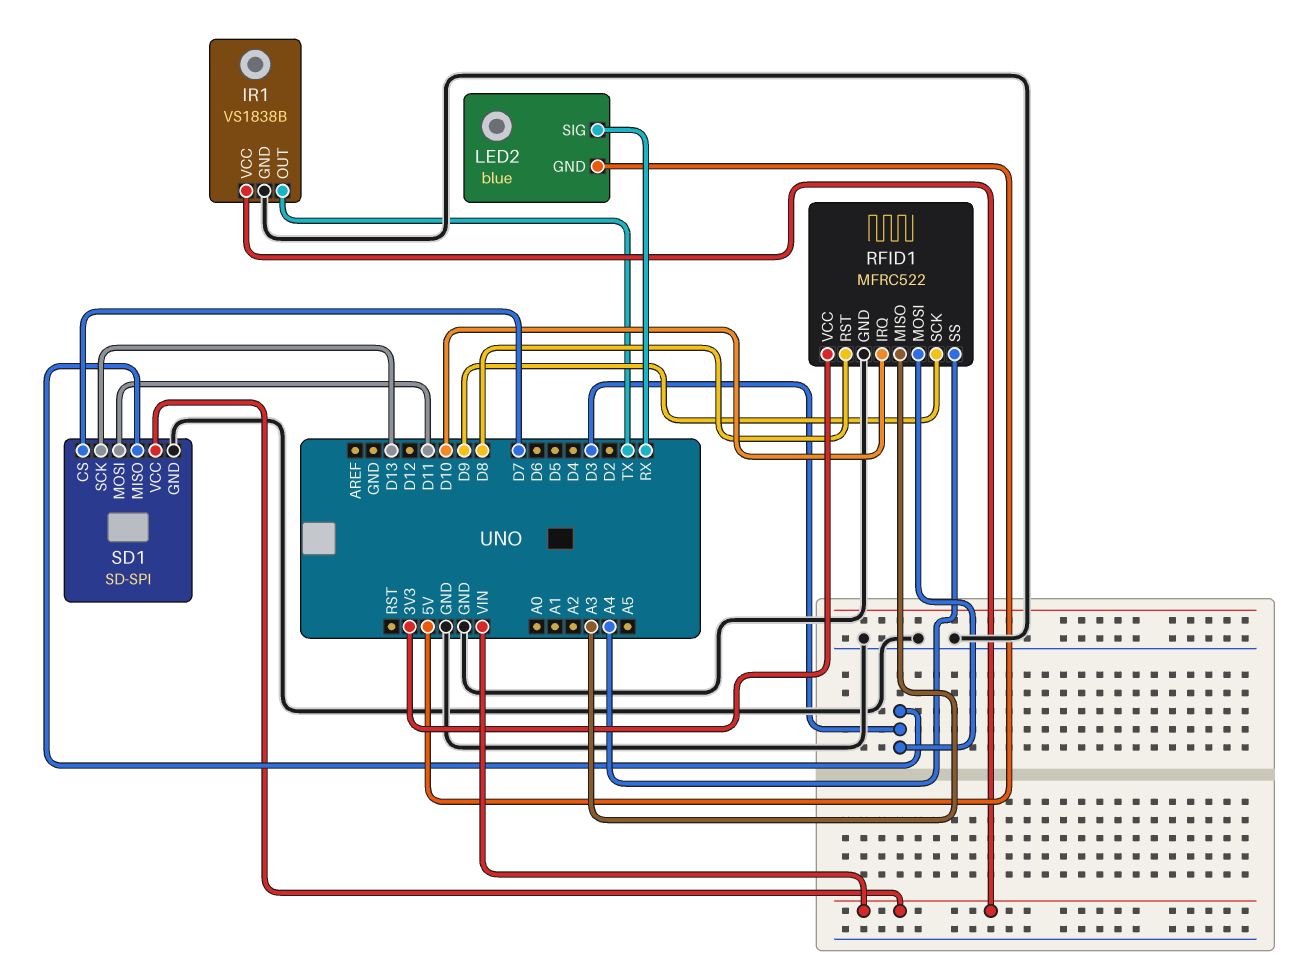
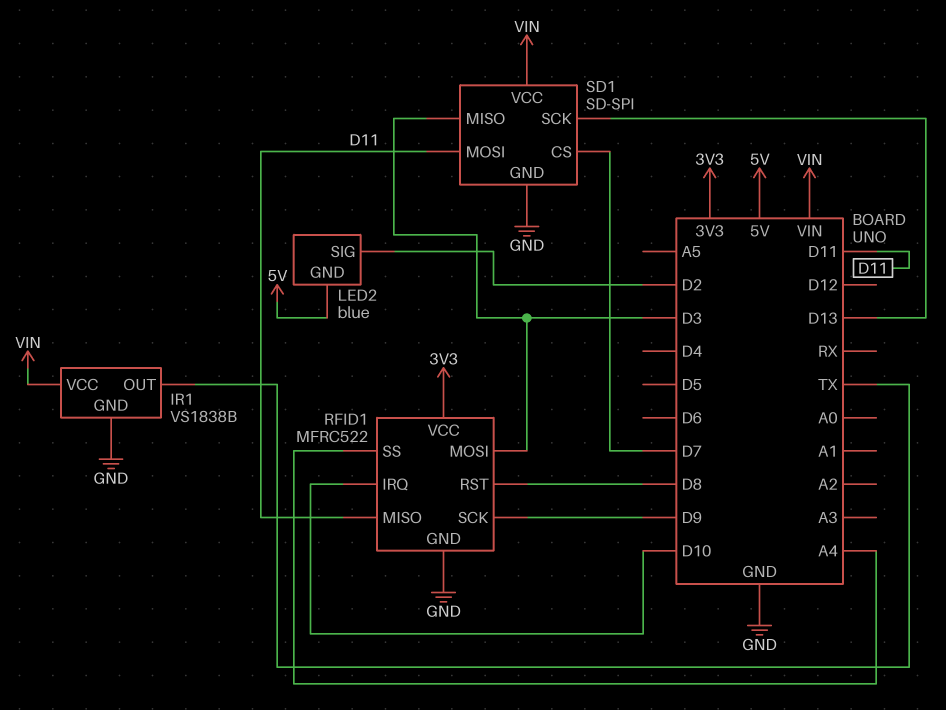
LED2 pin SIG: RX -> D2
RFID1 pin MISO: A3 -> D11

